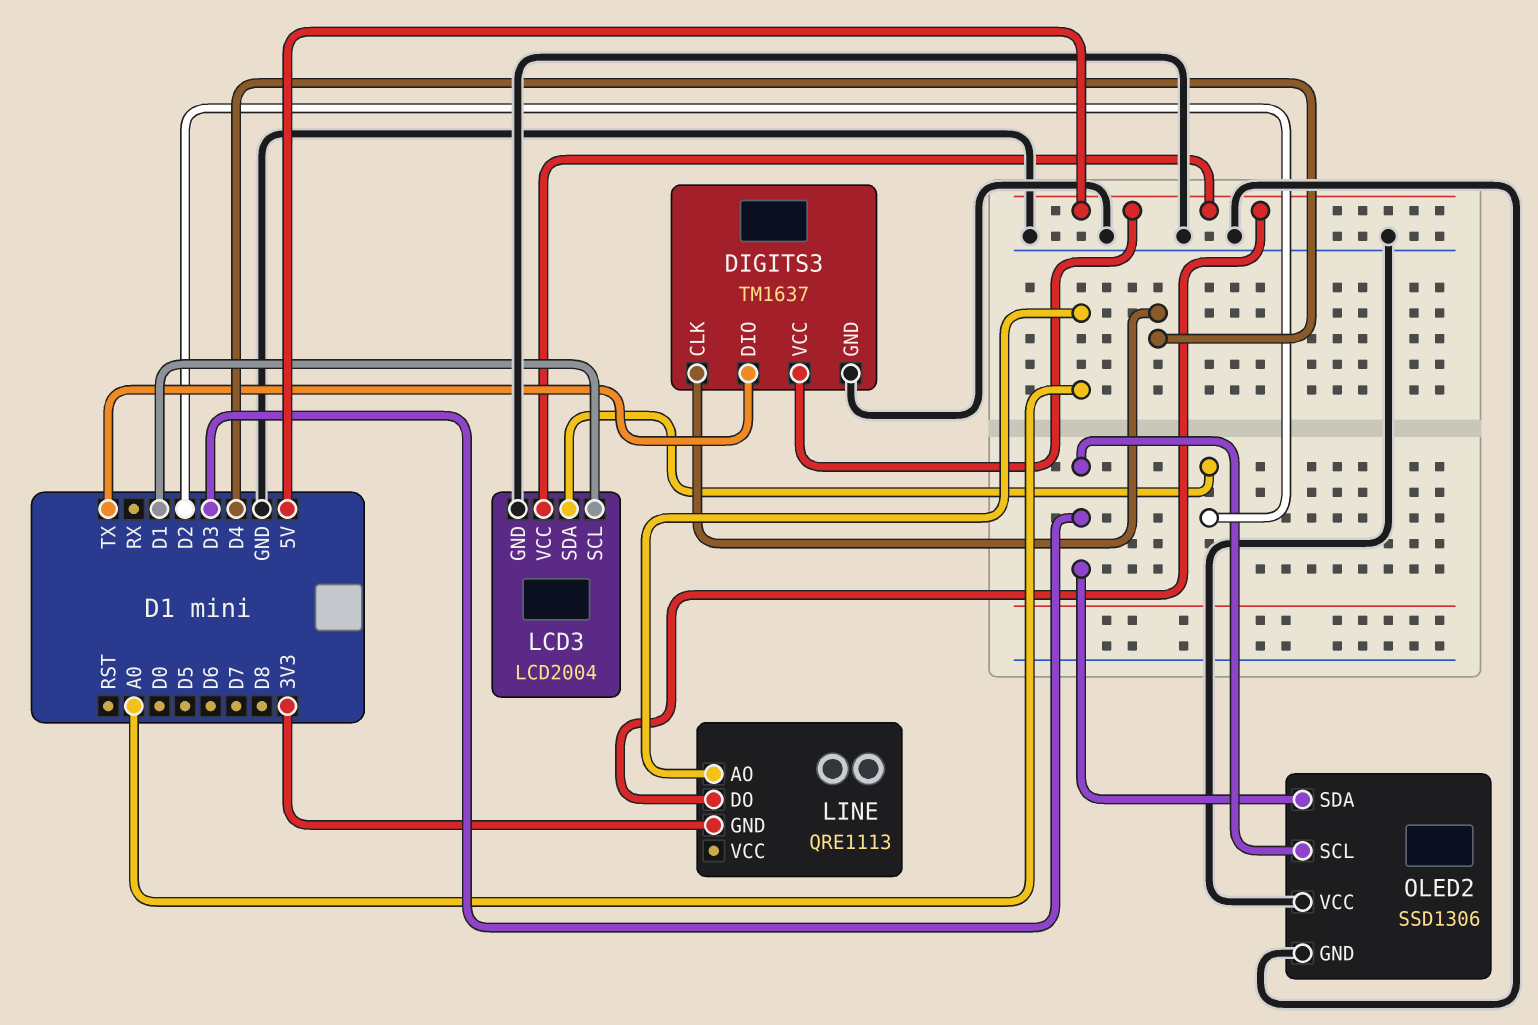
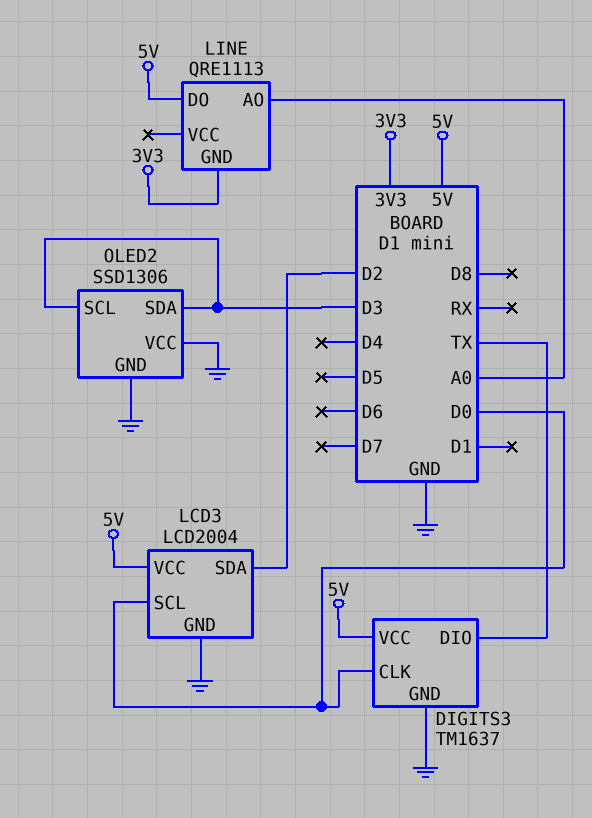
DIGITS3 pin CLK: D4 -> D0
LCD3 pin SCL: D1 -> D0

